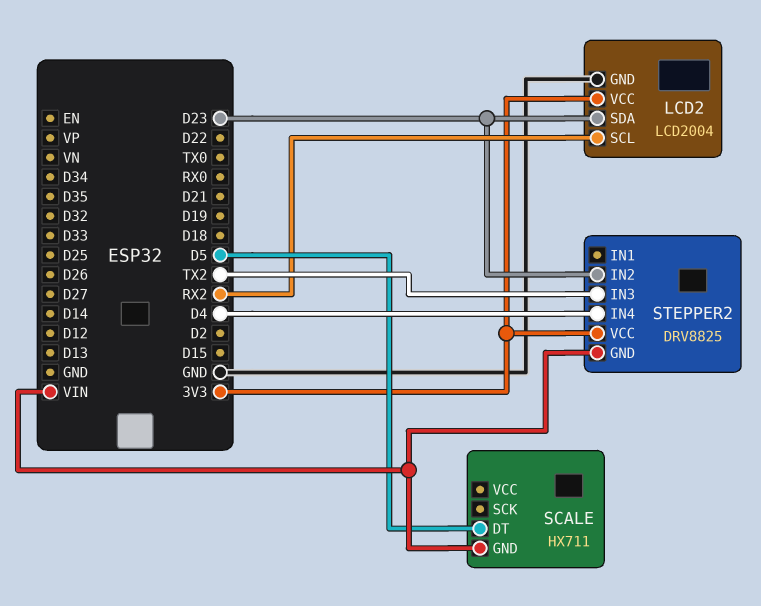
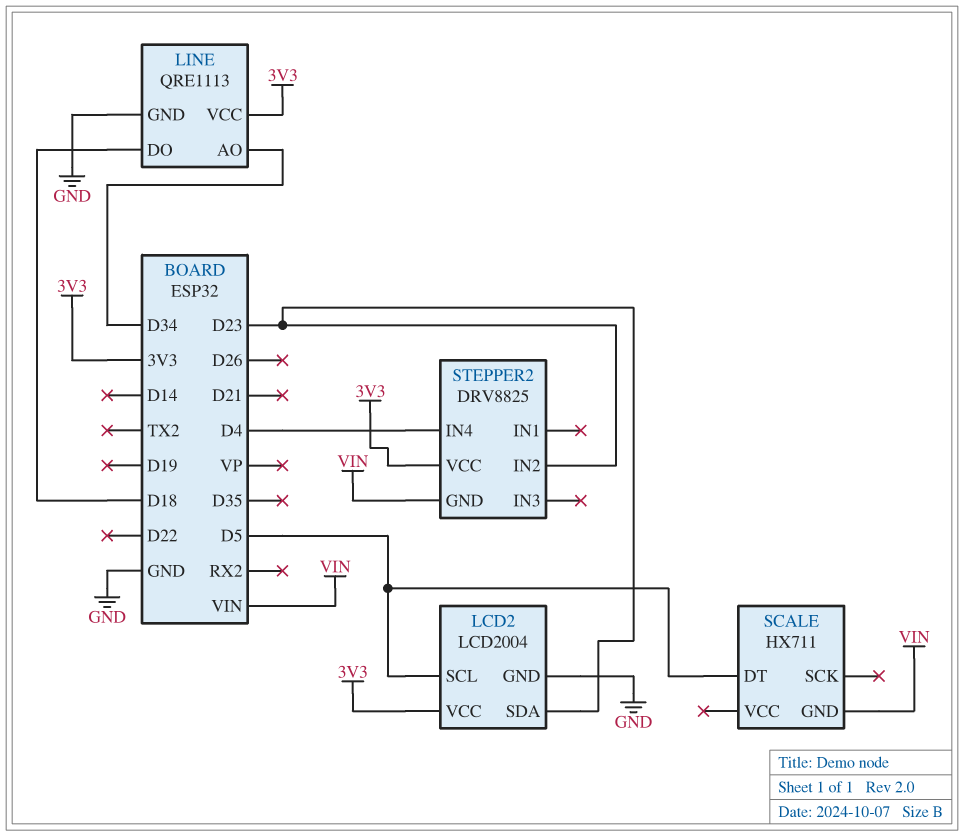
LCD2 pin SCL: RX2 -> D5
LINE: none -> QRE1113
LINE pin AO: none -> D34
LINE pin DO: none -> D18
LINE pin GND: none -> GND
LINE pin VCC: none -> 3V3
STEPPER2 pin IN3: TX2 -> none

